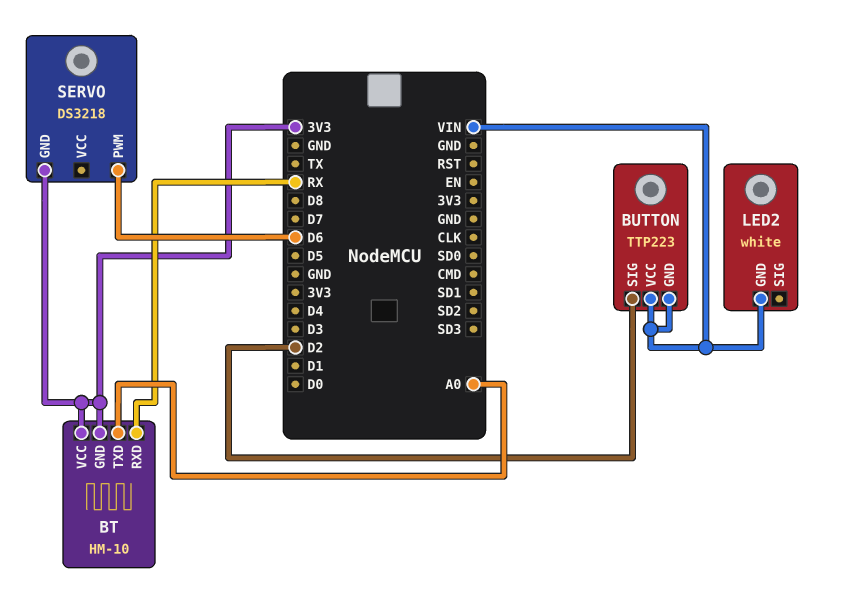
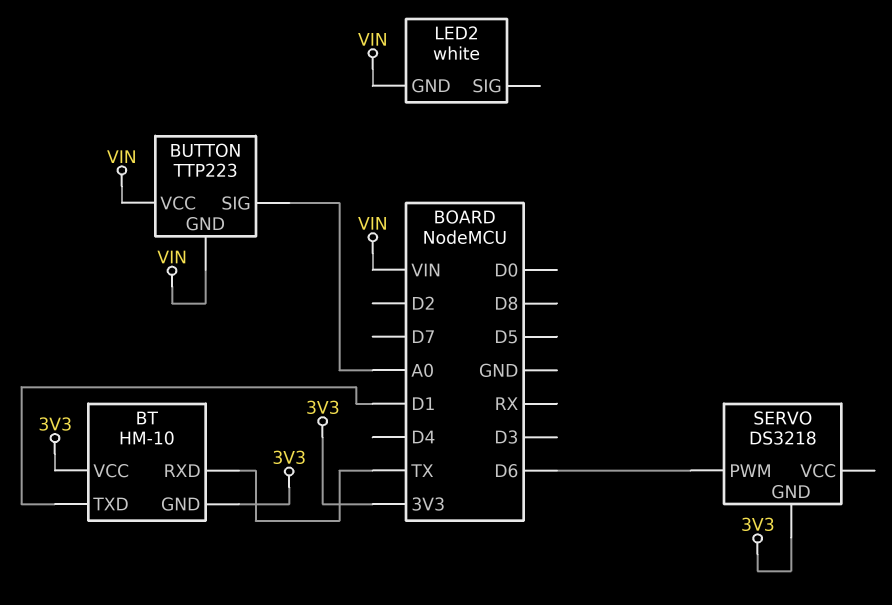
BT pin RXD: RX -> TX
BT pin TXD: A0 -> D1
BUTTON pin SIG: D2 -> A0

